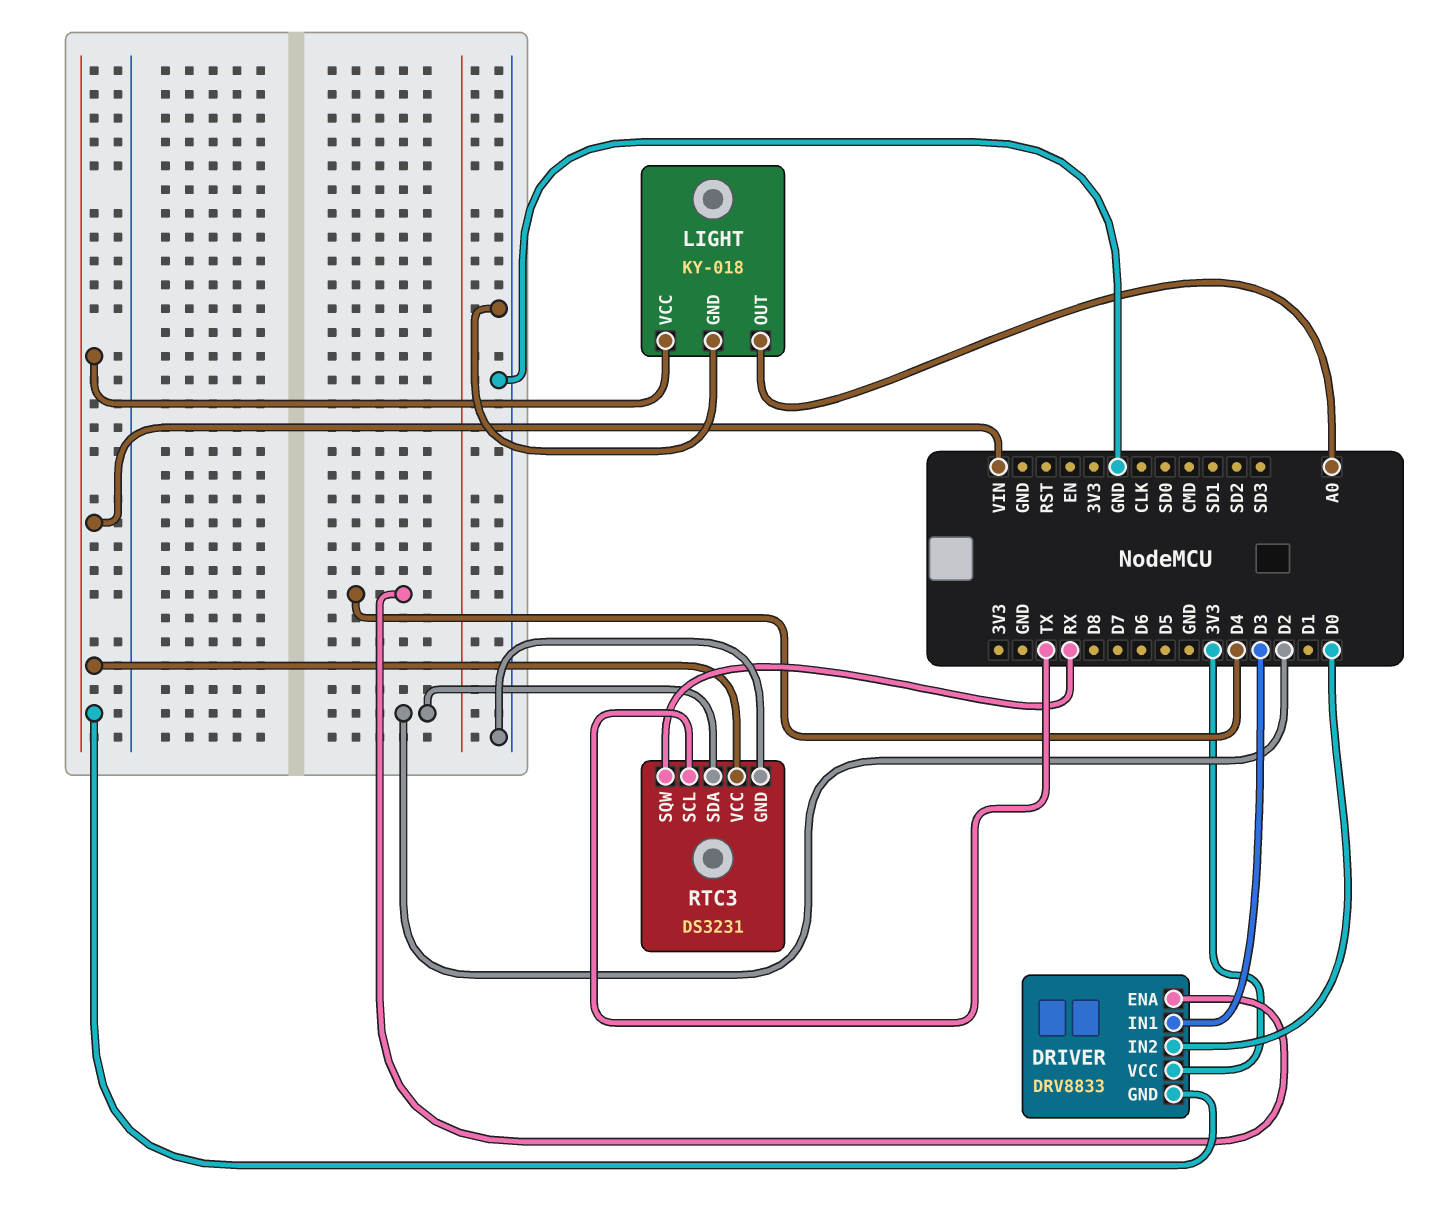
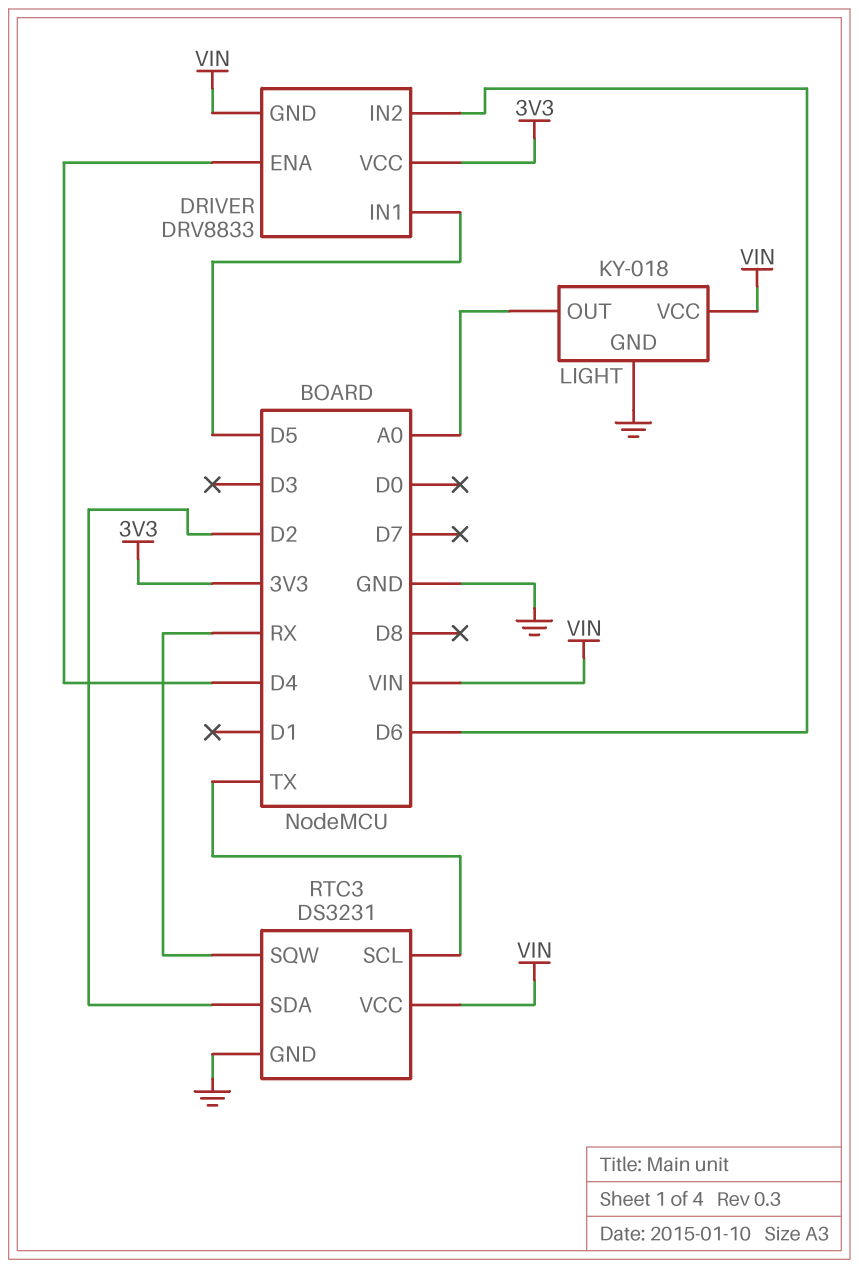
DRIVER pin IN1: D3 -> D5
DRIVER pin IN2: D0 -> D6

